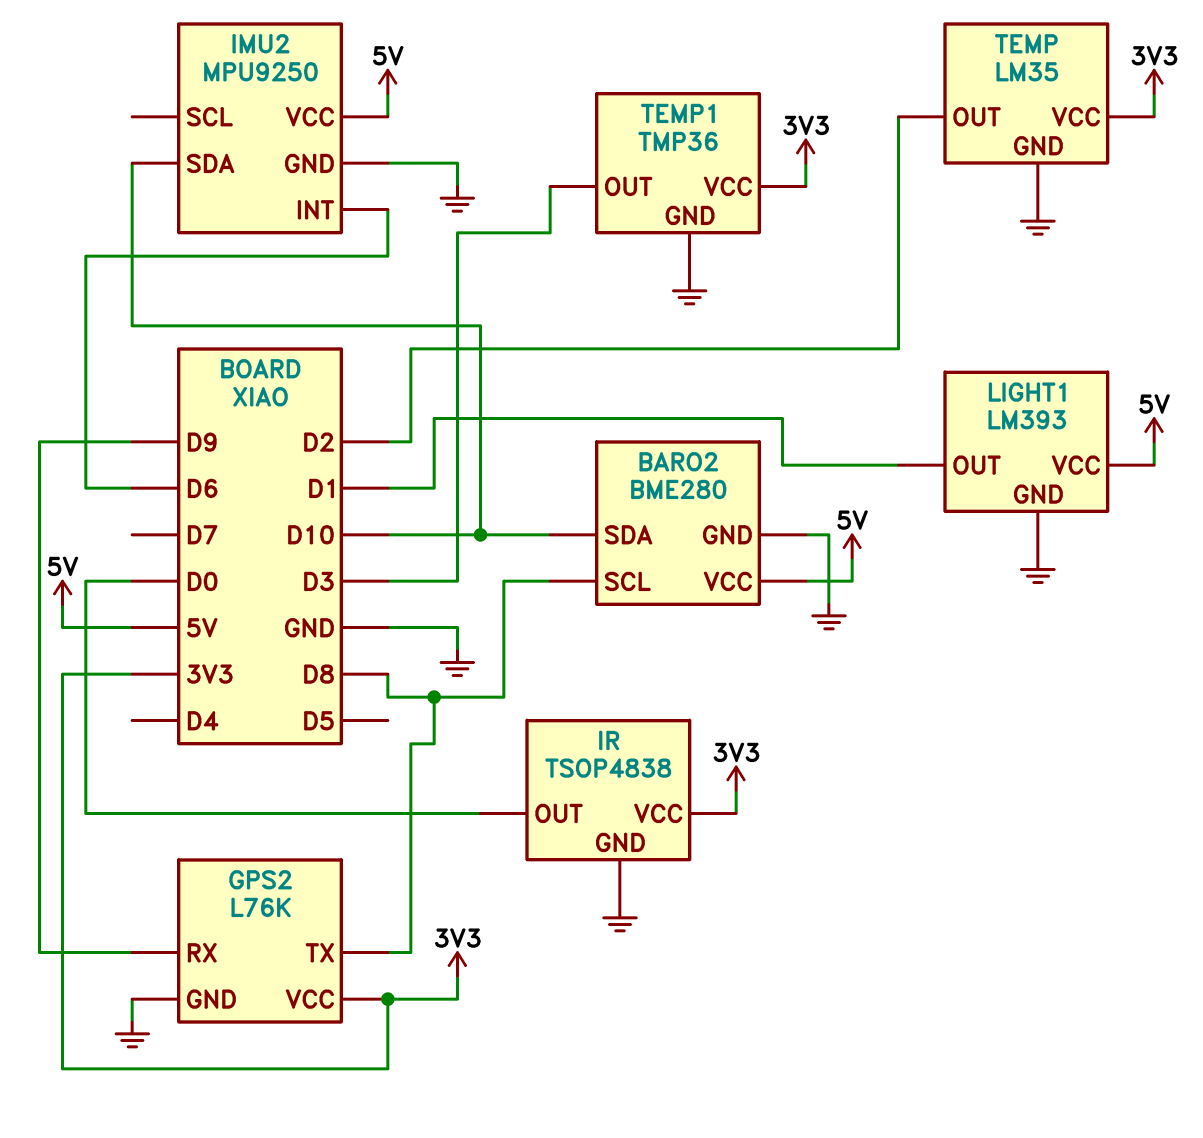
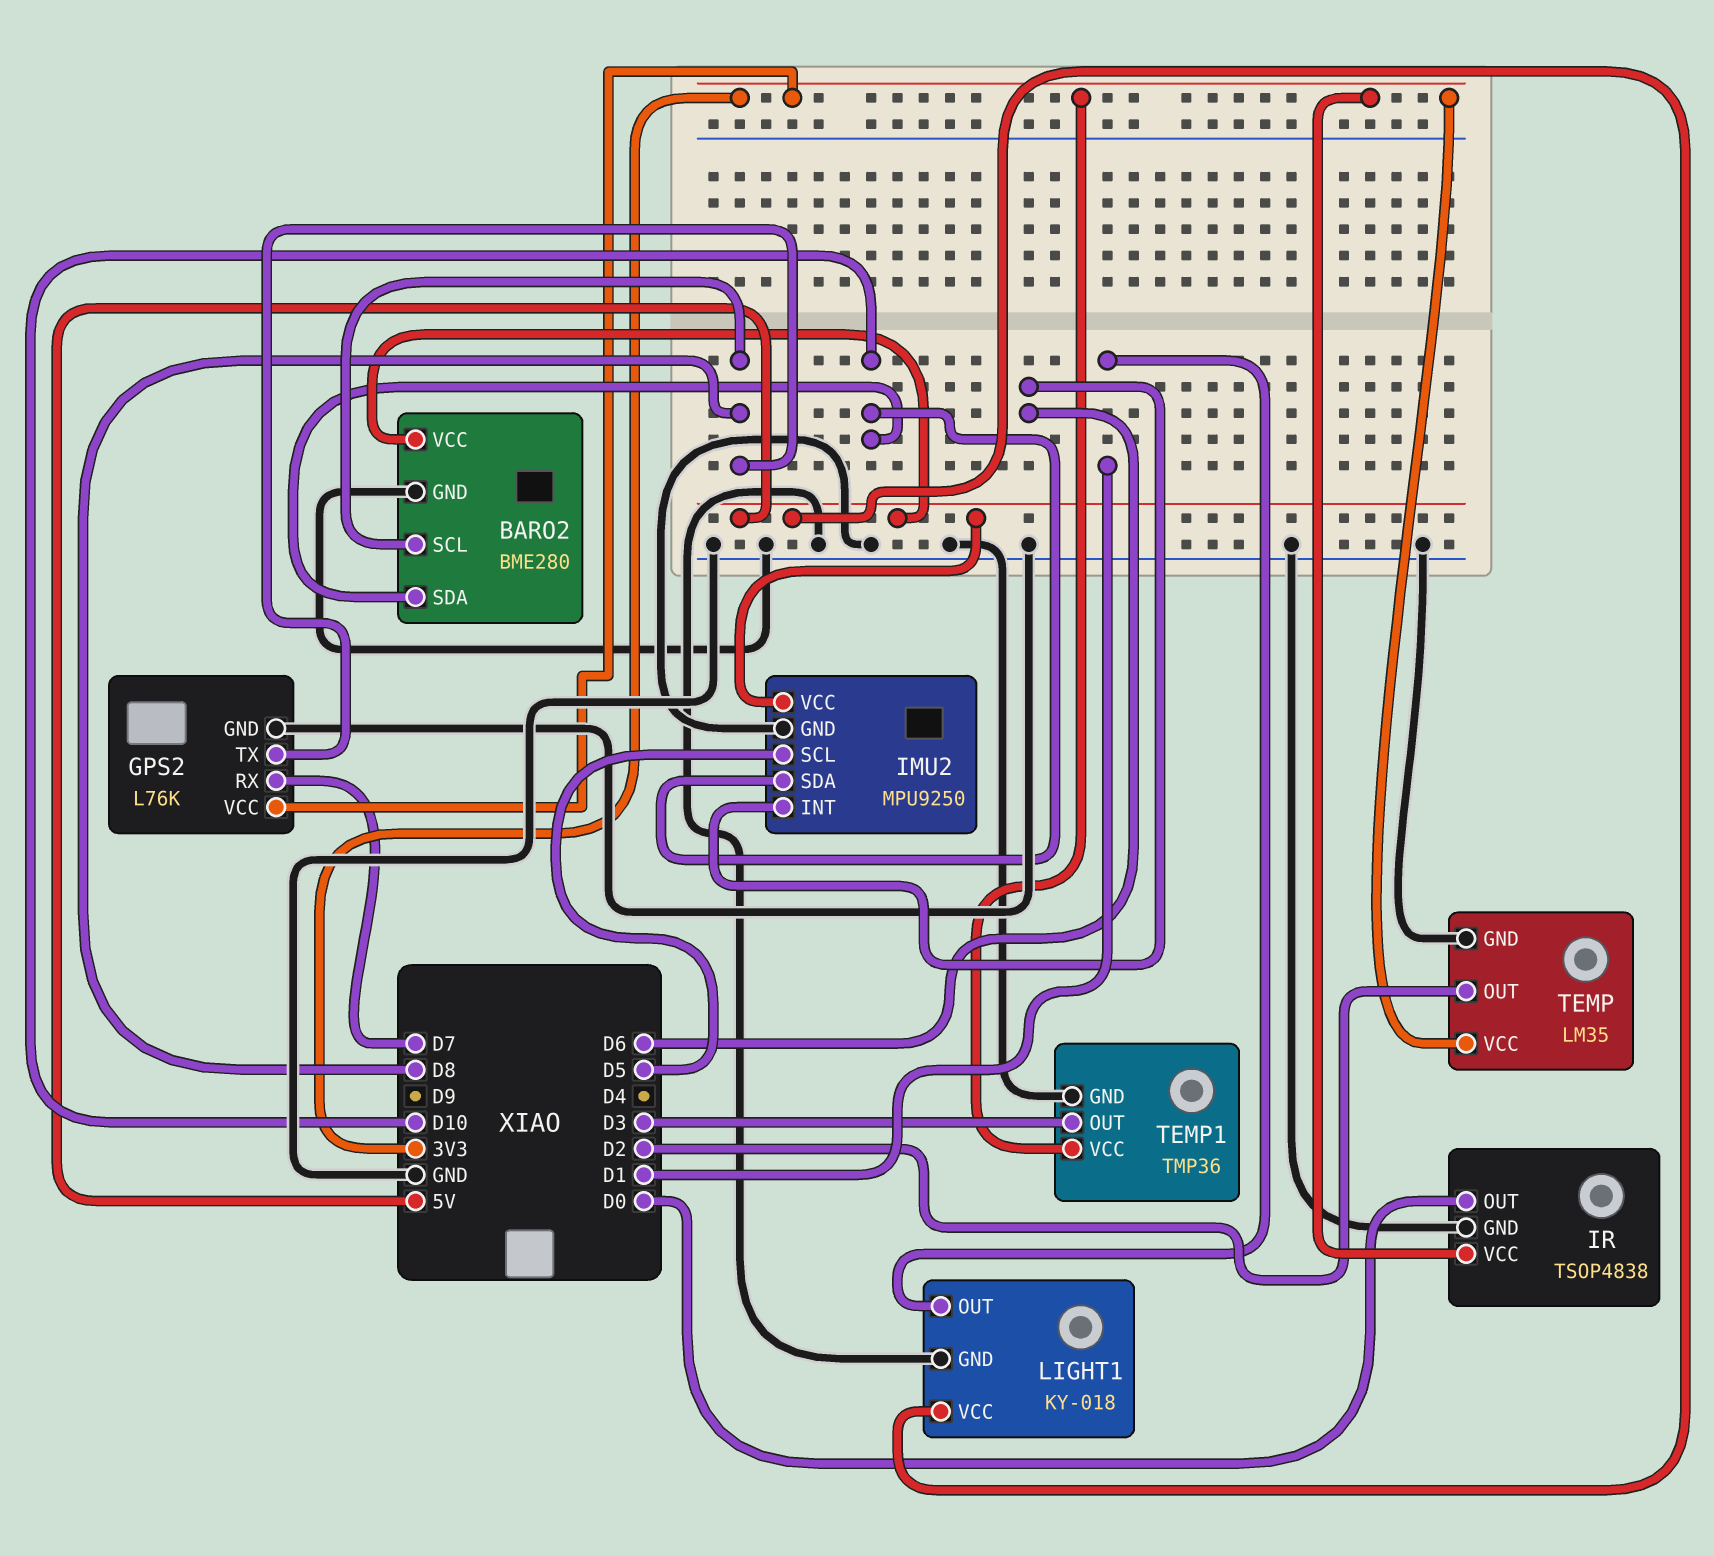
GPS2 pin RX: D9 -> D7
IMU2 pin SCL: none -> D5
LIGHT1: LM393 -> KY-018

